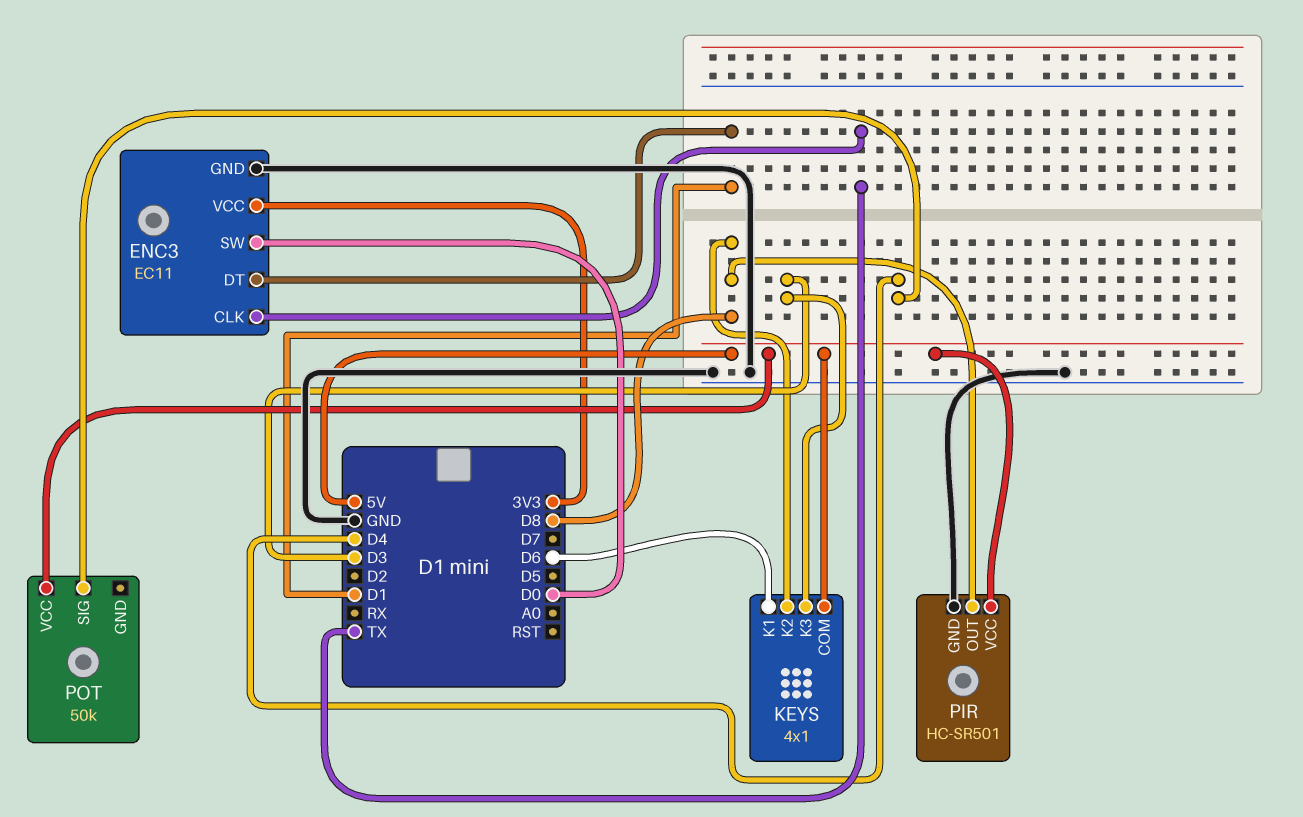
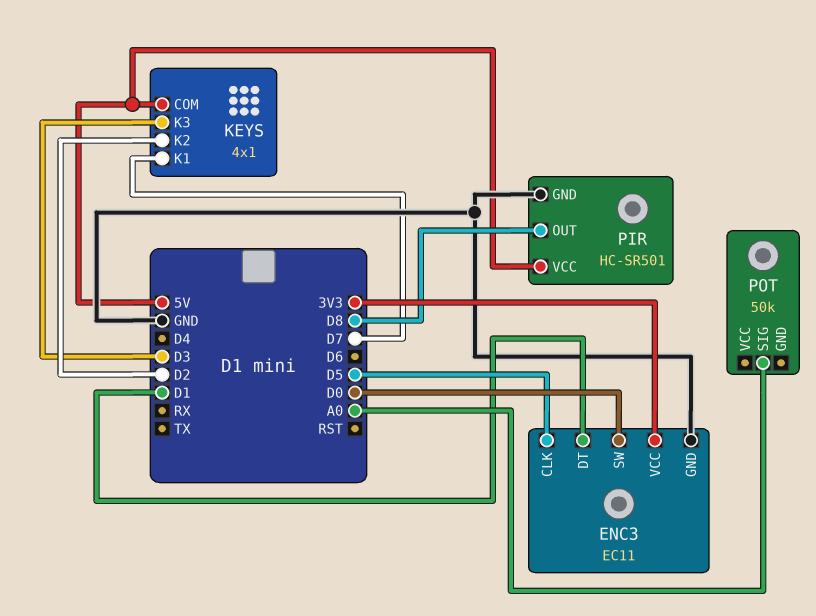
ENC3 pin CLK: TX -> D5
KEYS pin K1: D6 -> D7
KEYS pin K2: D8 -> D2
POT pin SIG: D4 -> A0
POT pin VCC: 5V -> none

